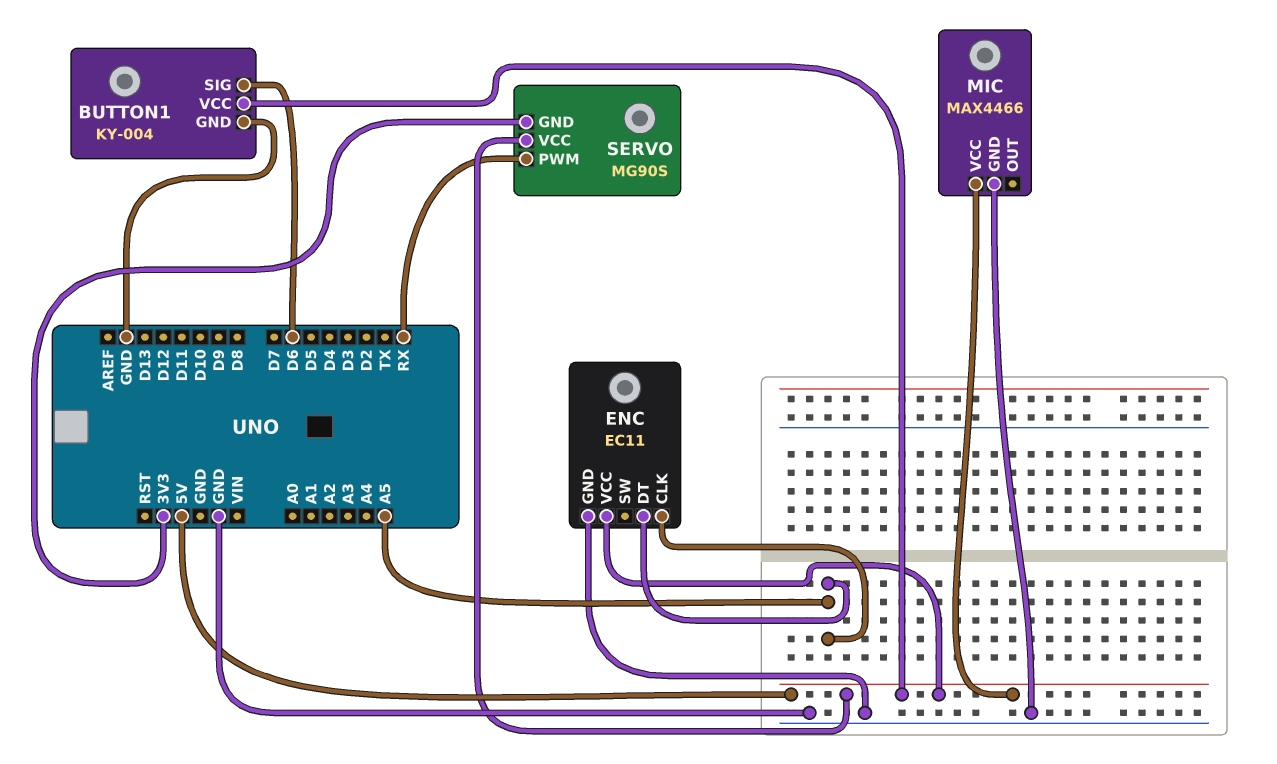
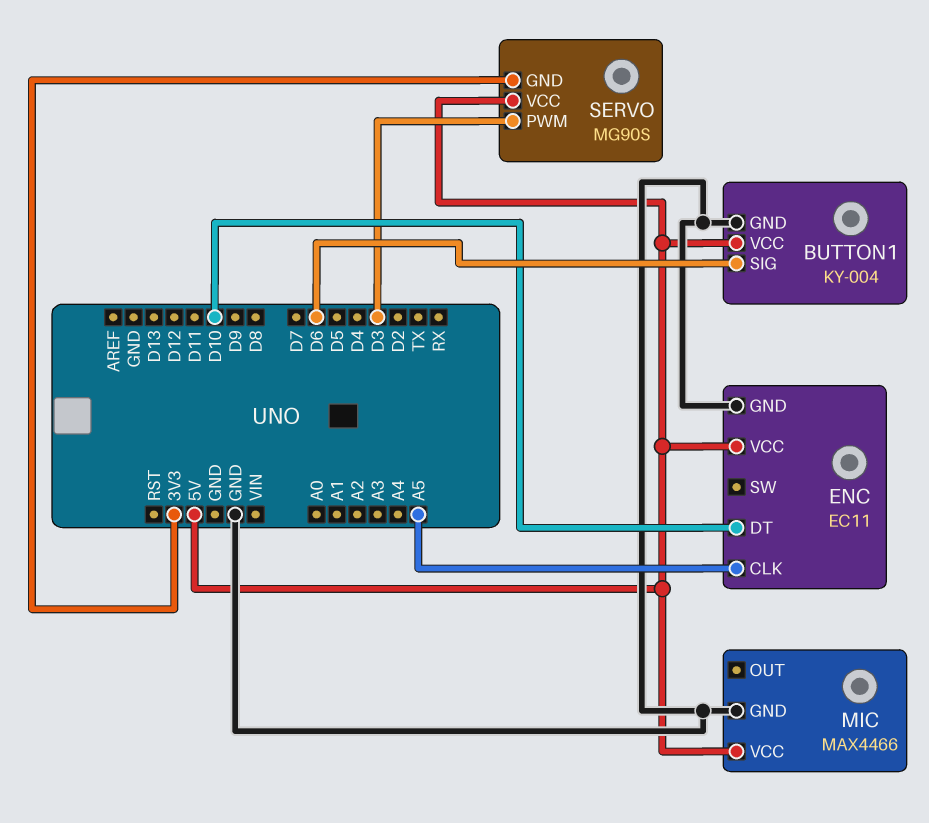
ENC pin DT: A5 -> D10
SERVO pin PWM: RX -> D3

